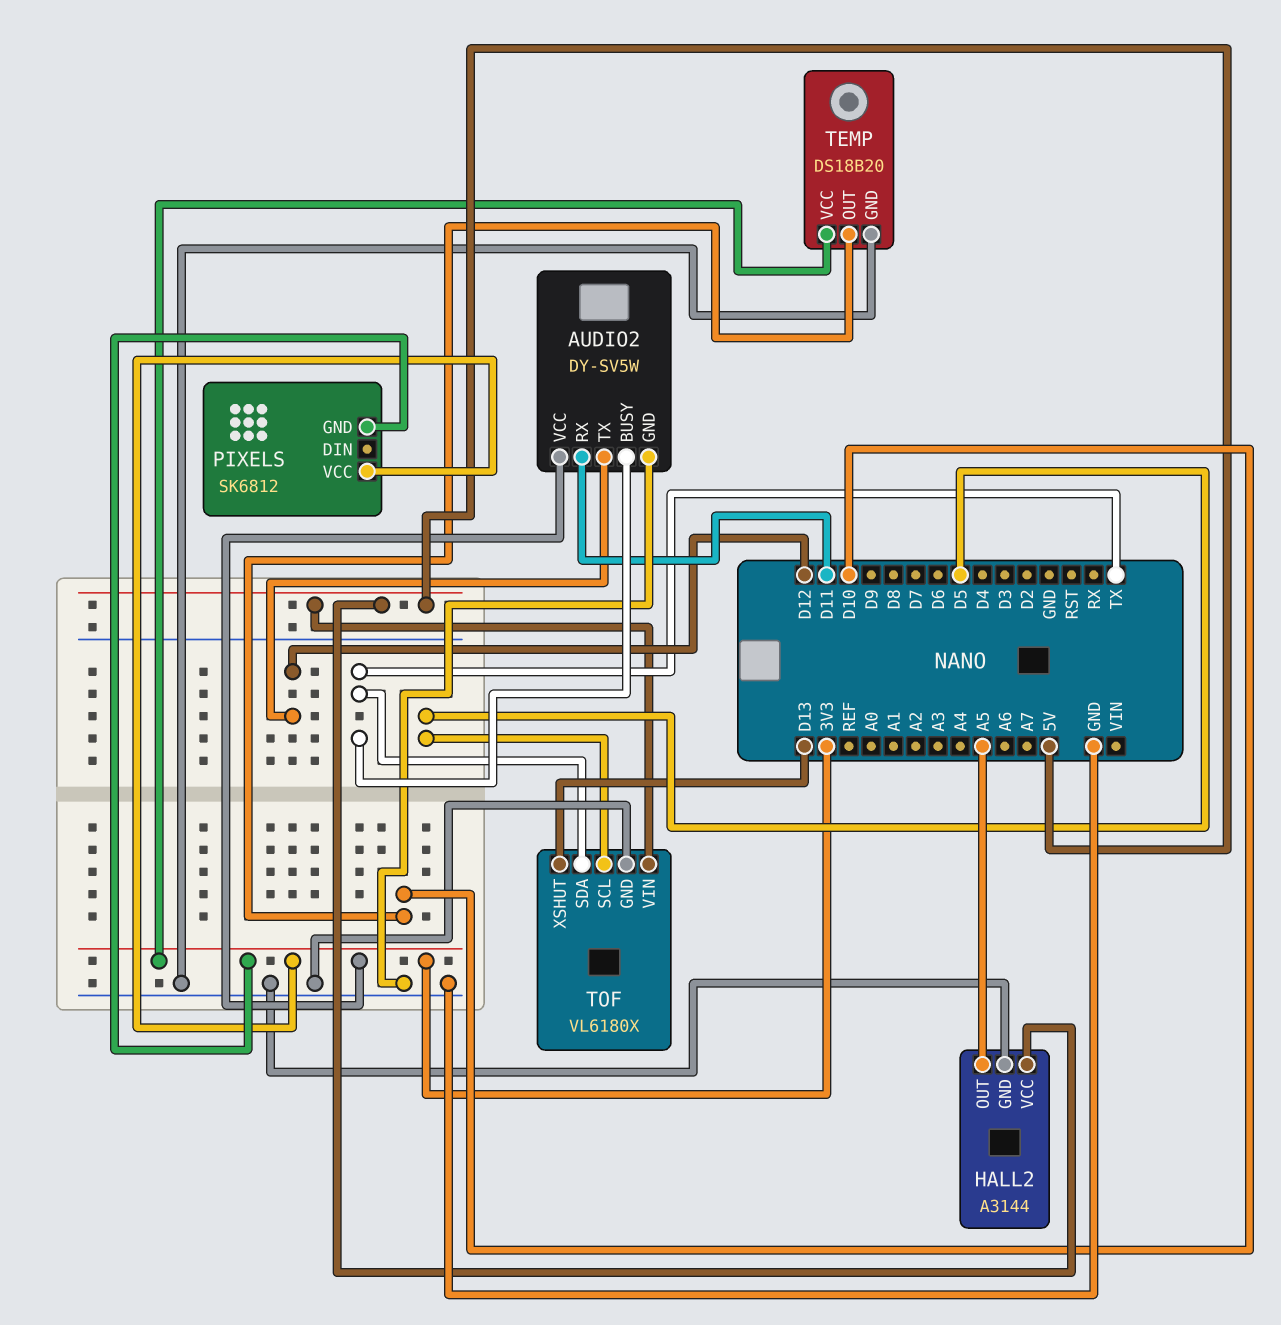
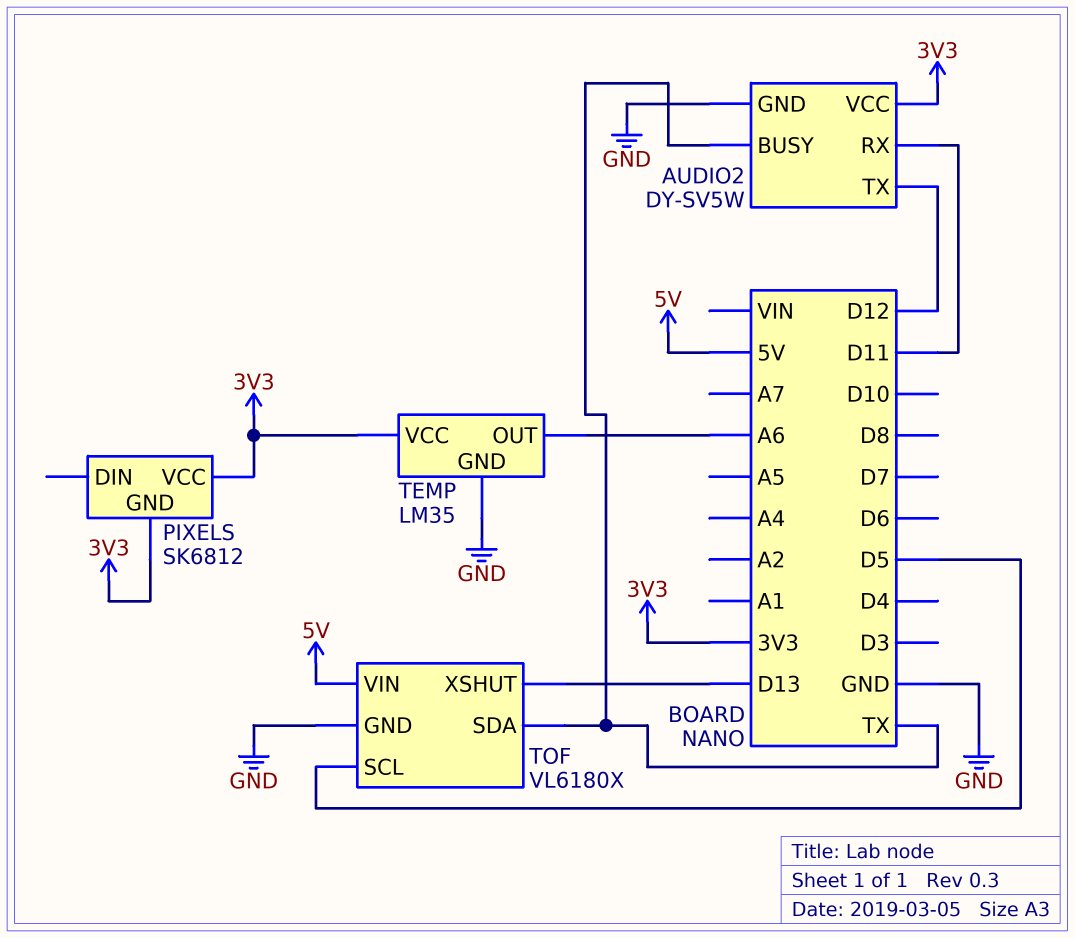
HALL2: A3144 -> none
HALL2 pin GND: GND -> none
HALL2 pin OUT: A5 -> none
HALL2 pin VCC: 5V -> none
TEMP: DS18B20 -> LM35
TEMP pin OUT: D10 -> A6

